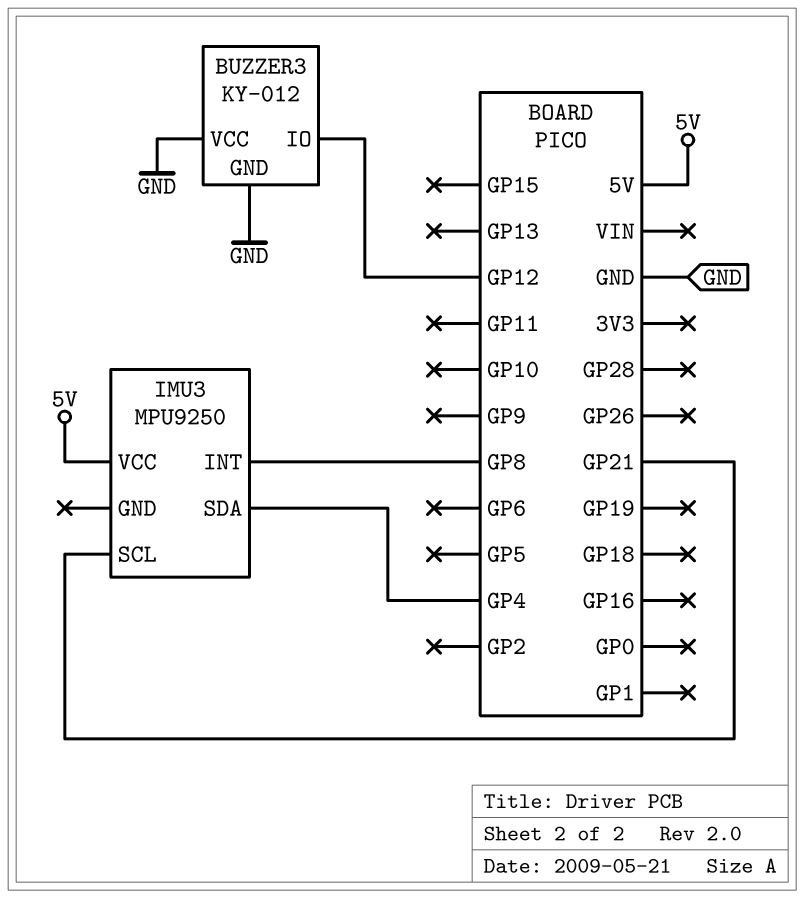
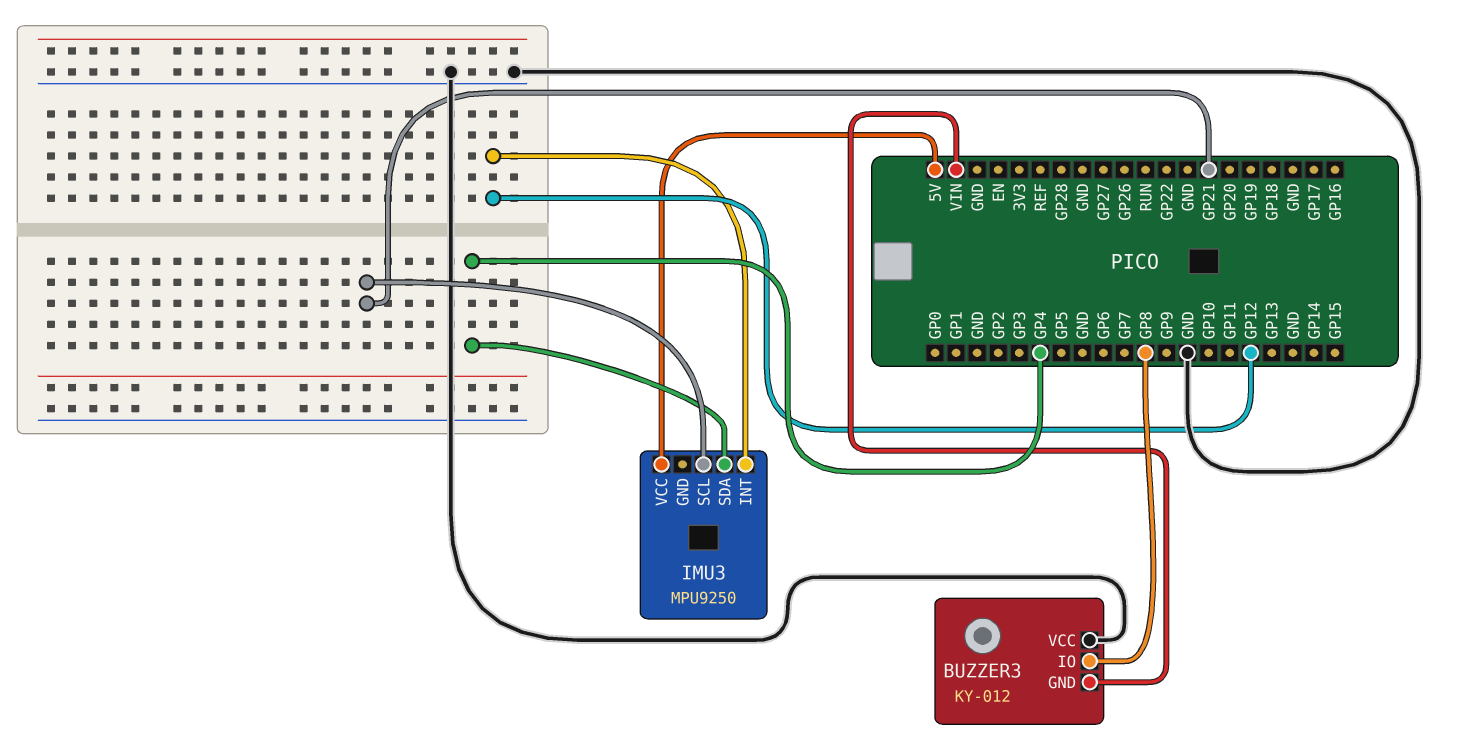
BUZZER3 pin GND: GND -> VIN
BUZZER3 pin IO: GP12 -> GP8
IMU3 pin INT: GP8 -> GP12

